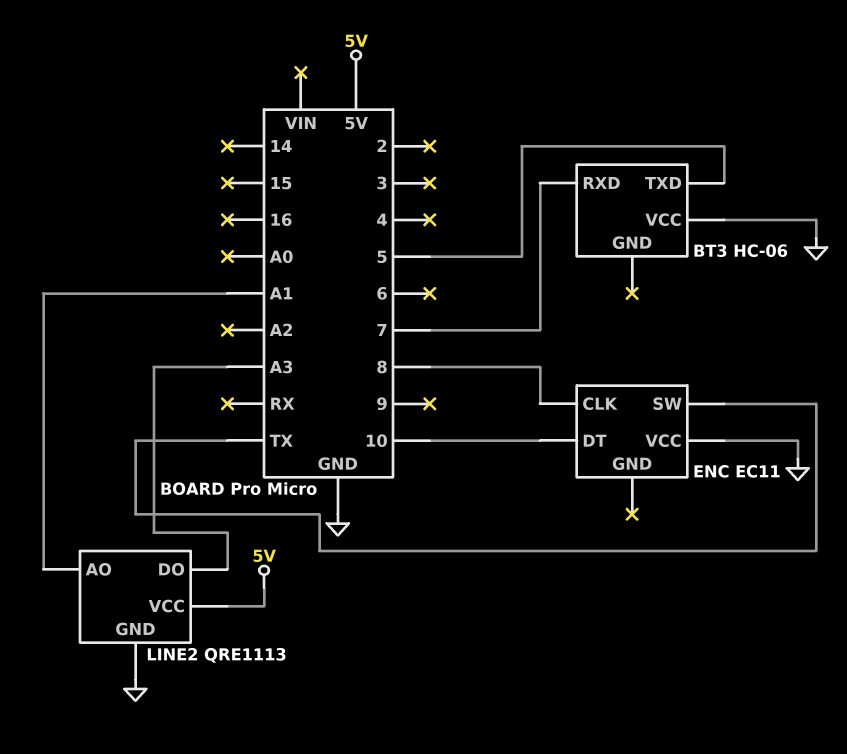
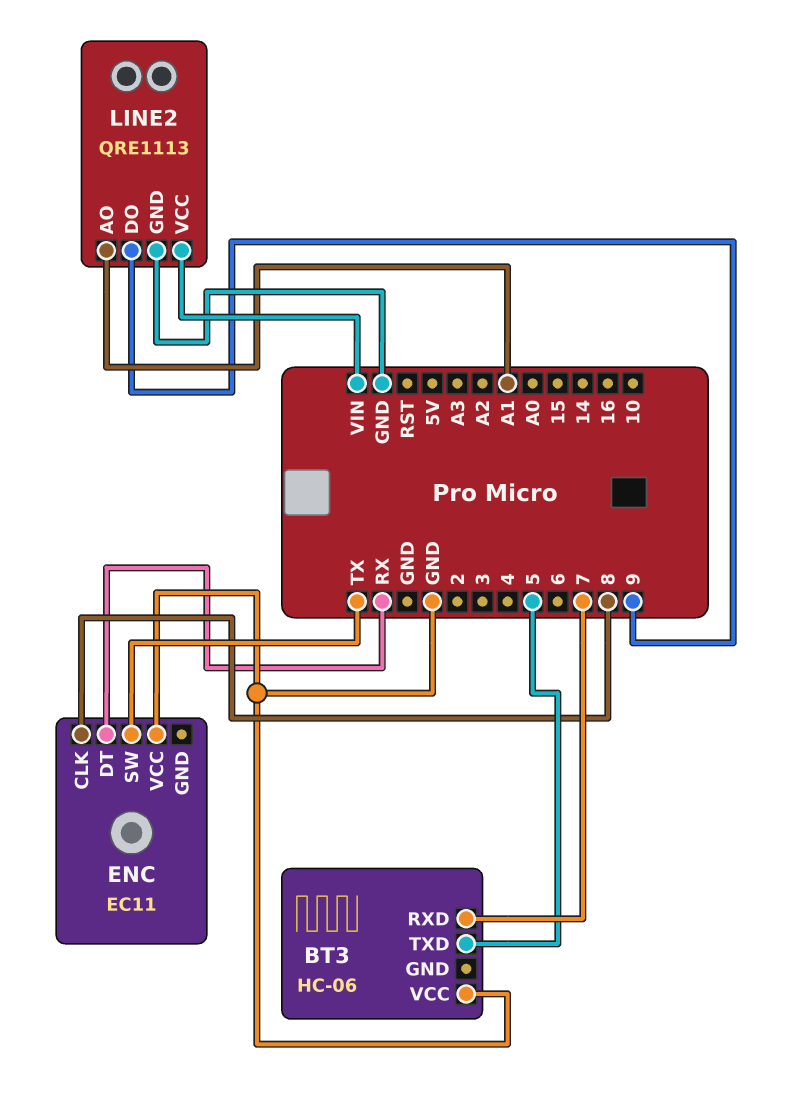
ENC pin DT: 10 -> RX
LINE2 pin DO: A3 -> 9
LINE2 pin VCC: 5V -> VIN

